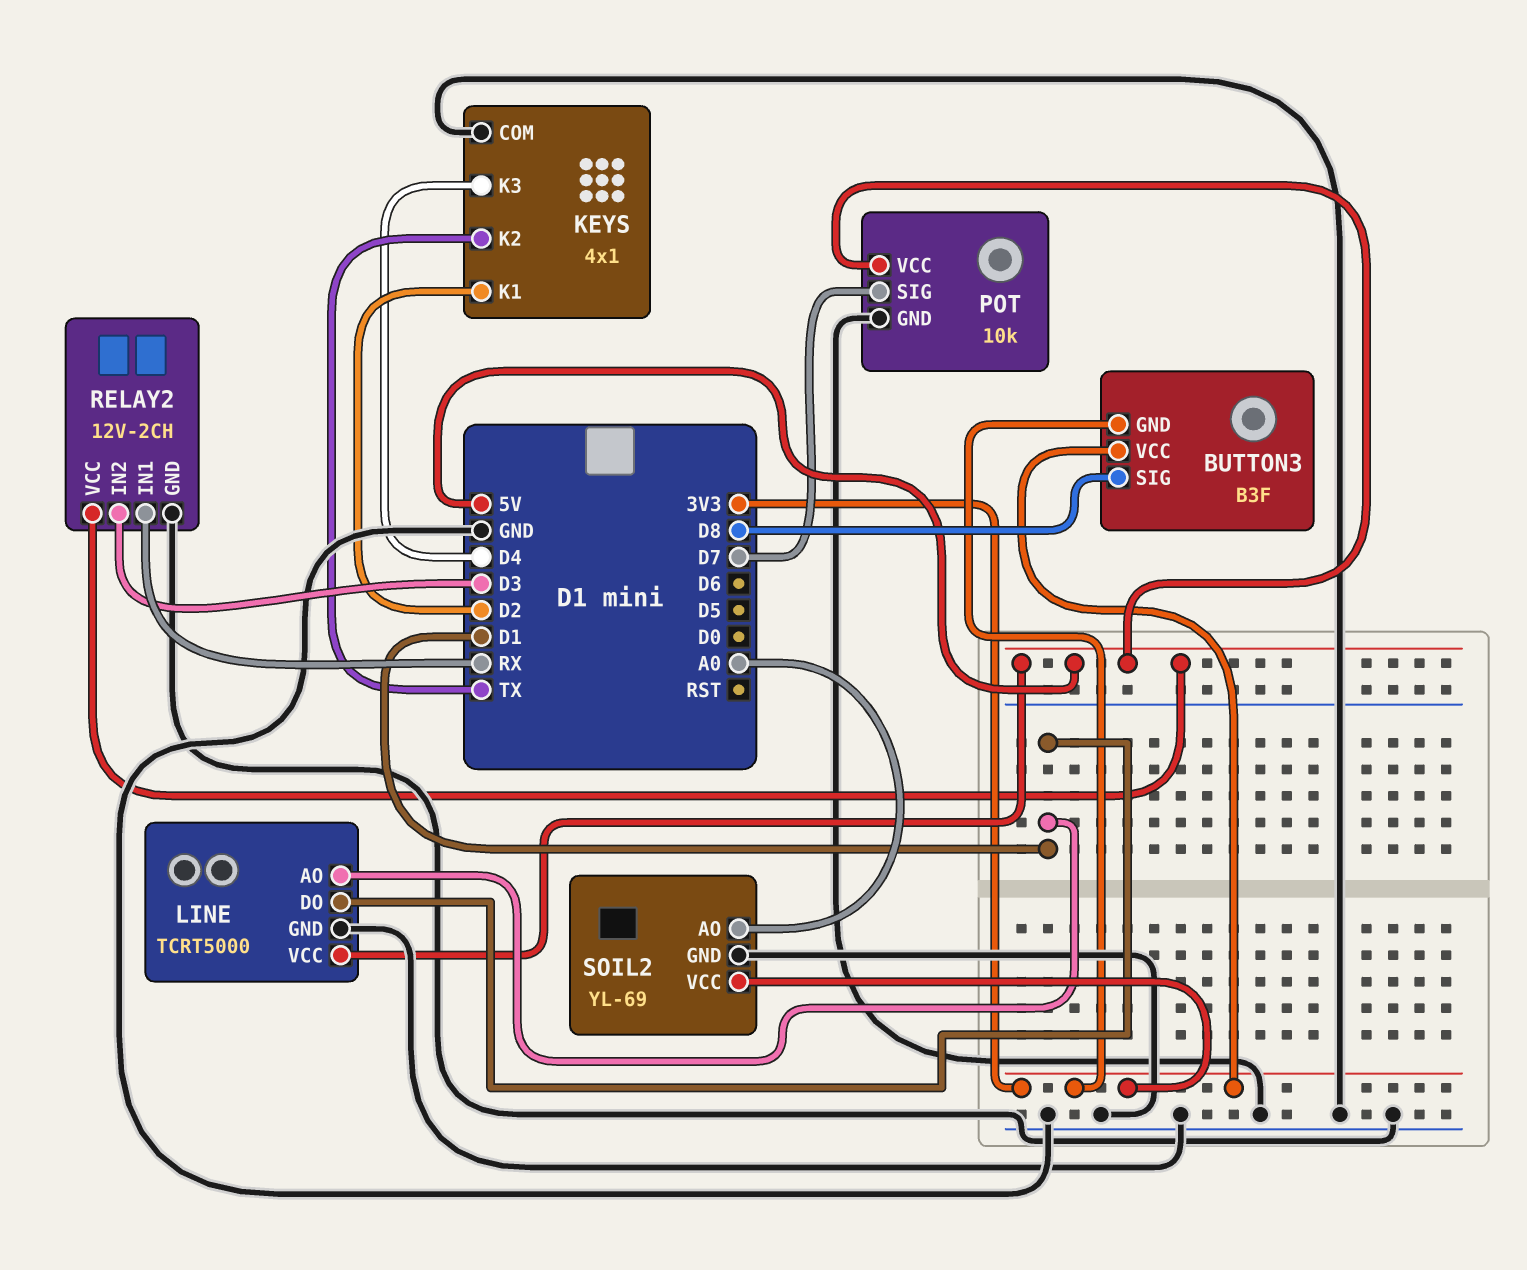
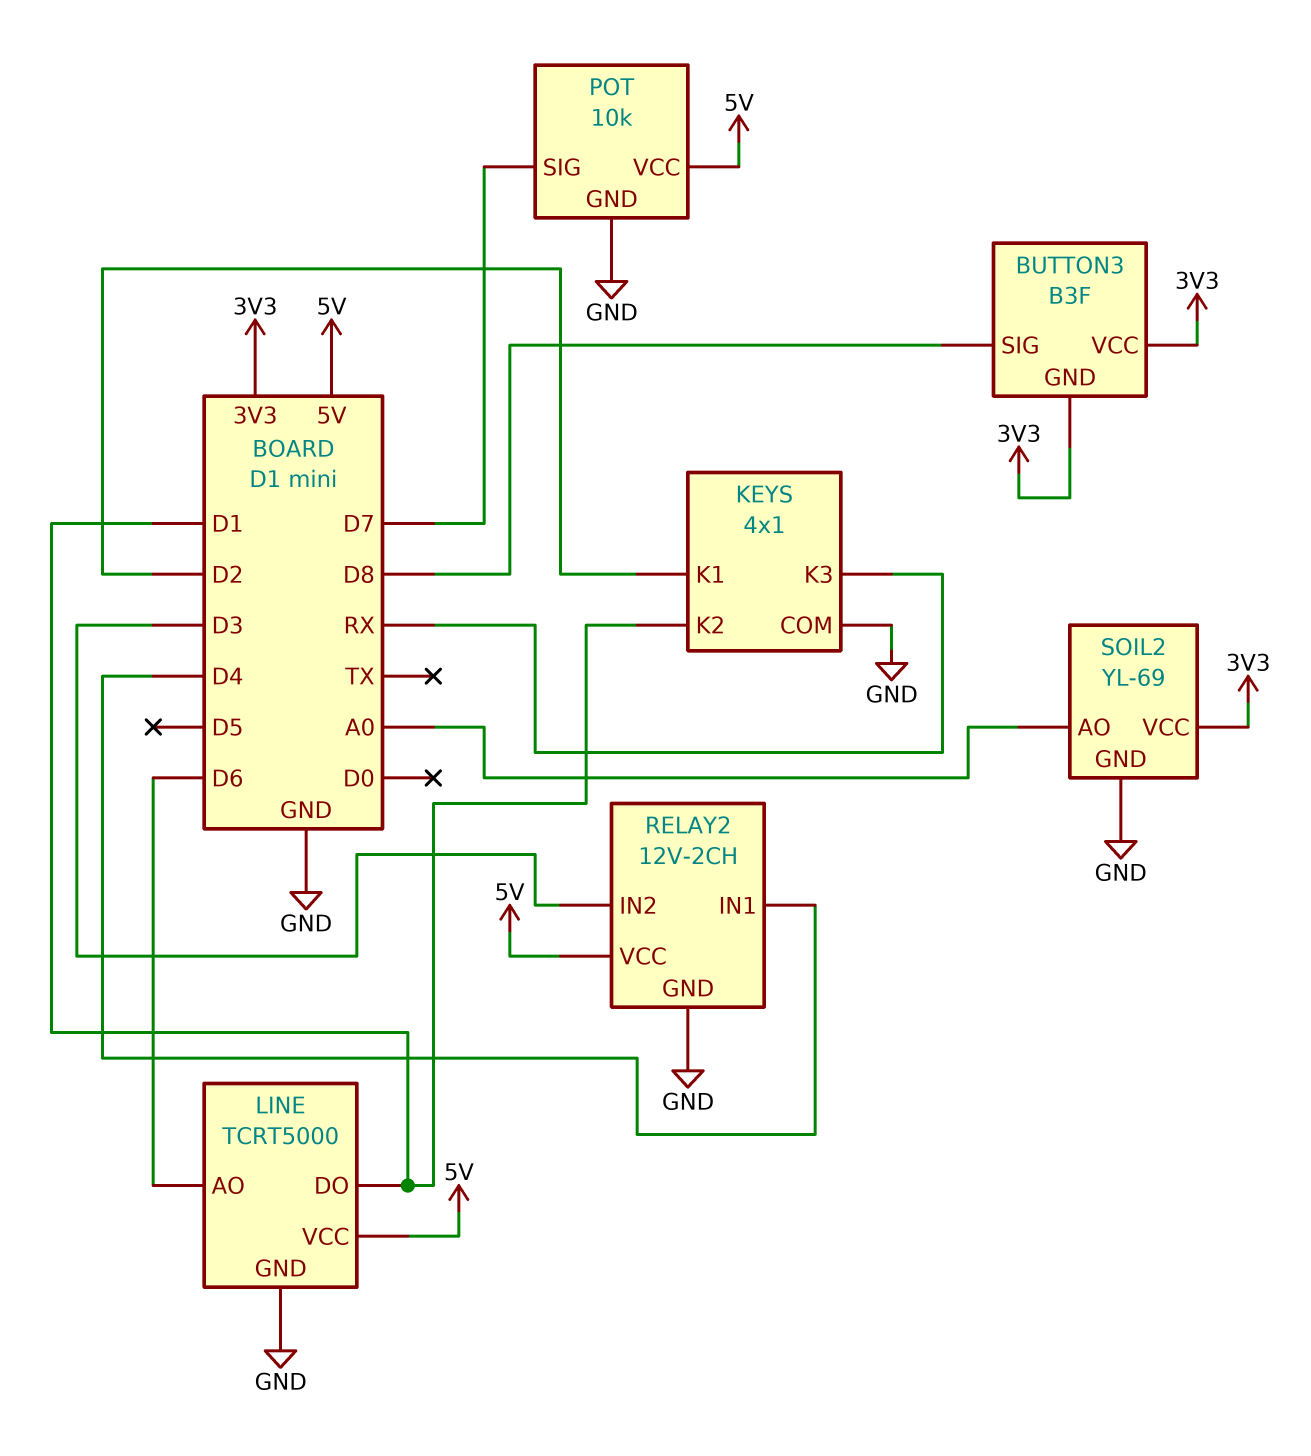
KEYS pin K2: TX -> D1
KEYS pin K3: D4 -> RX
LINE pin AO: D1 -> D6
RELAY2 pin IN1: RX -> D4

